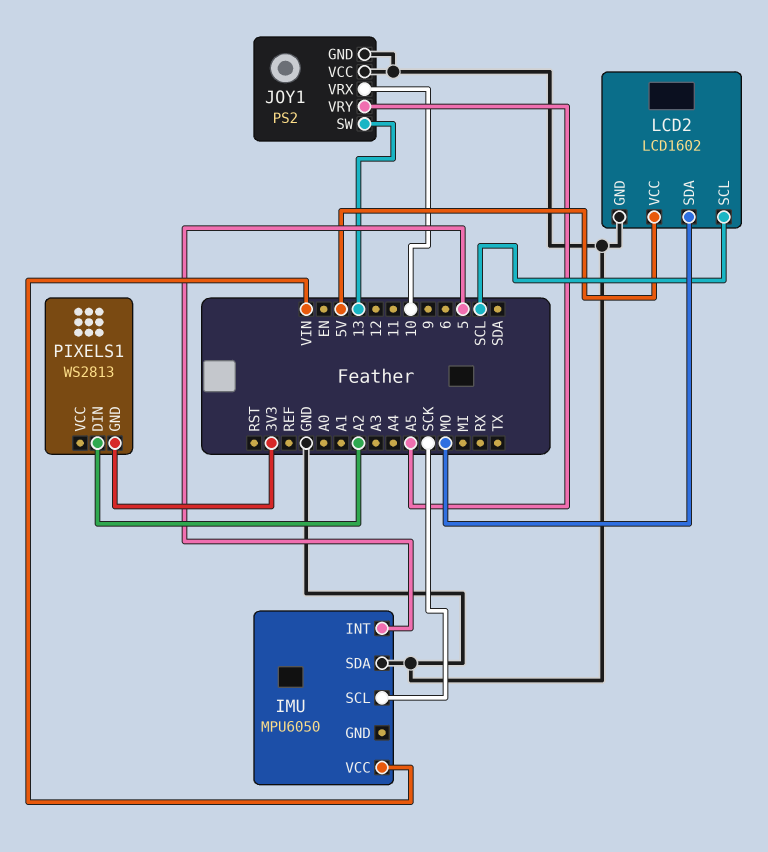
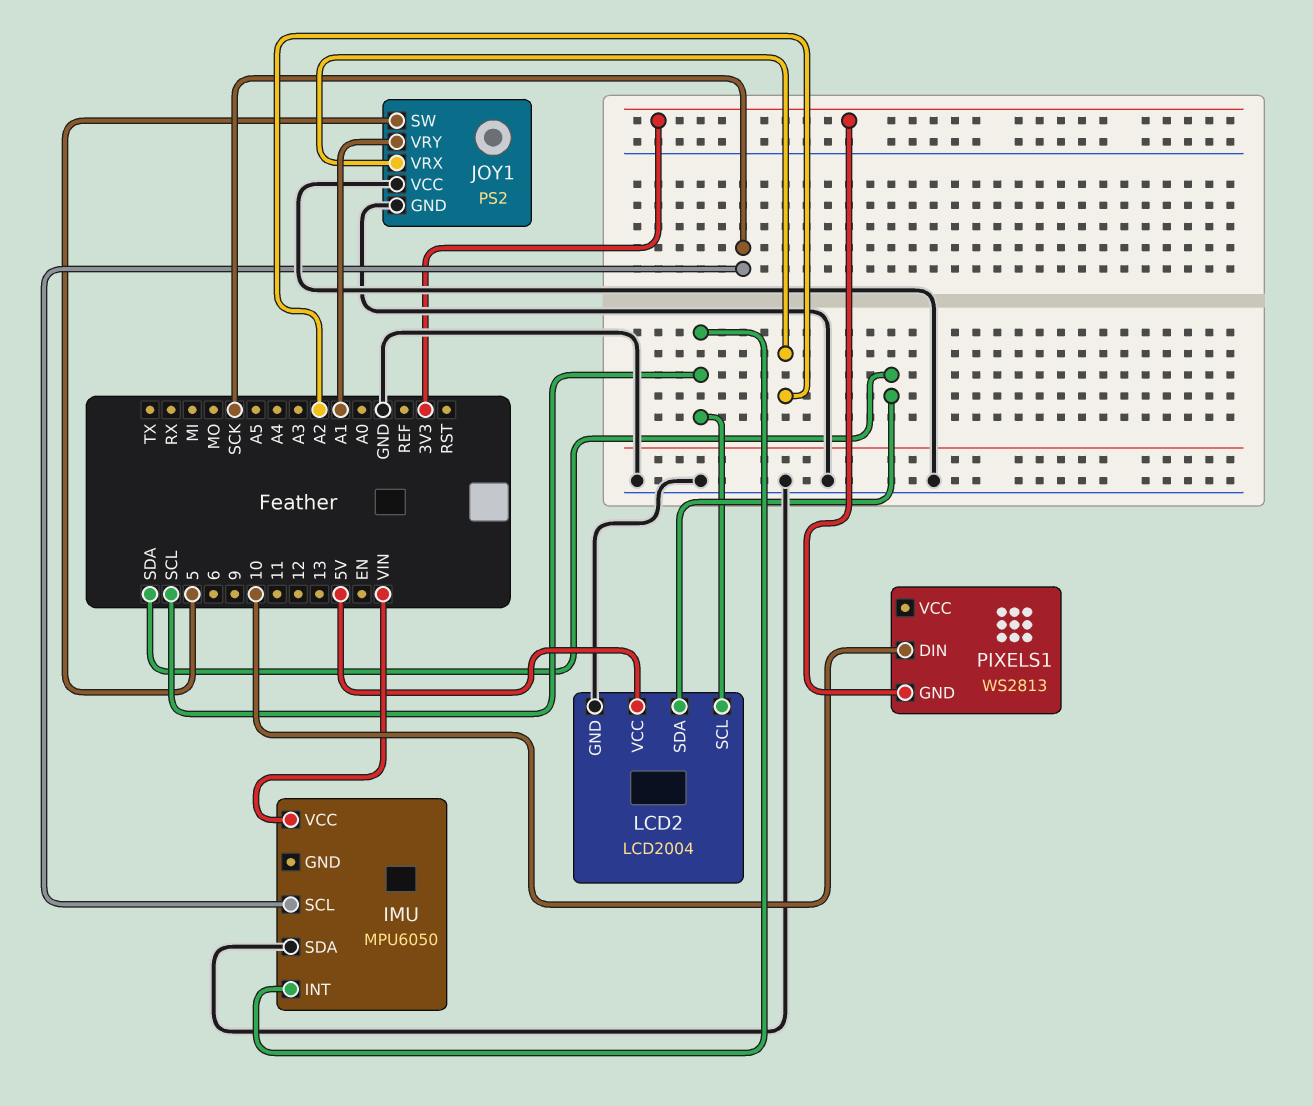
IMU pin INT: 5 -> SCL
JOY1 pin SW: 13 -> 5
JOY1 pin VRX: 10 -> A2
JOY1 pin VRY: A5 -> A1
LCD2: LCD1602 -> LCD2004
LCD2 pin SDA: MO -> SDA
PIXELS1 pin DIN: A2 -> 10

